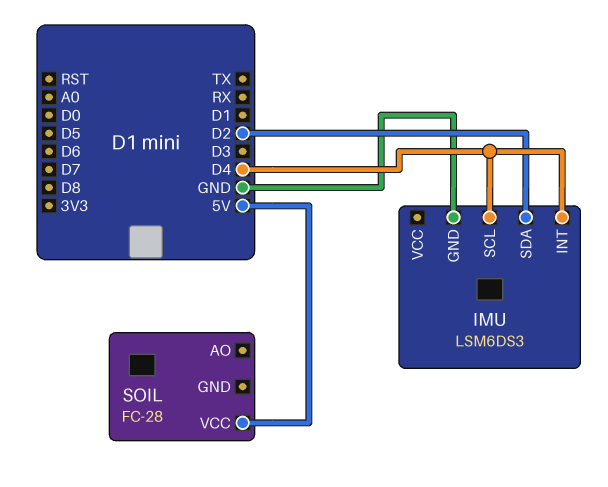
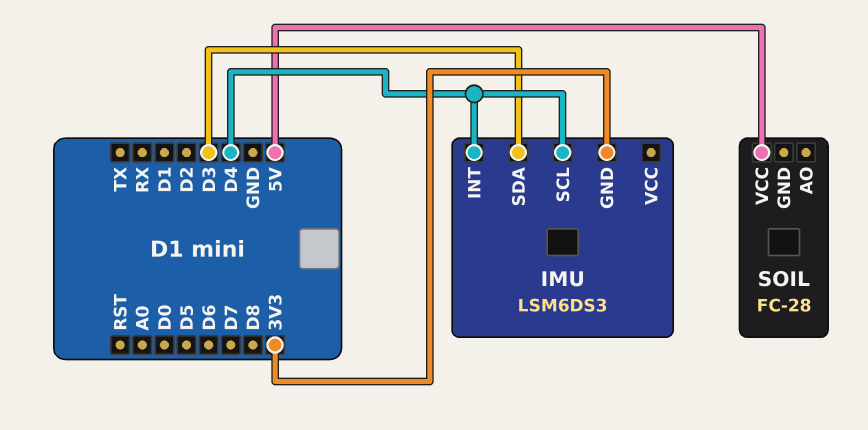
IMU pin GND: GND -> 3V3
IMU pin SDA: D2 -> D3

